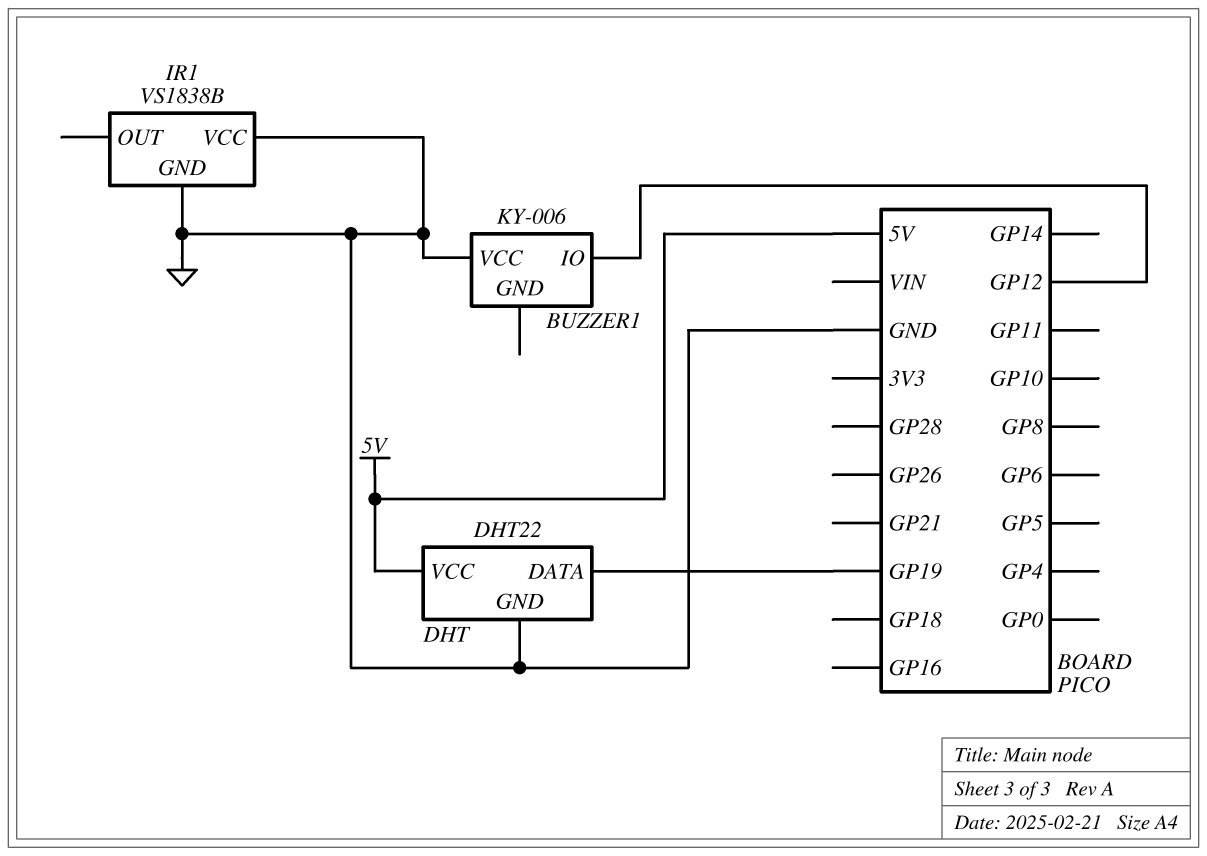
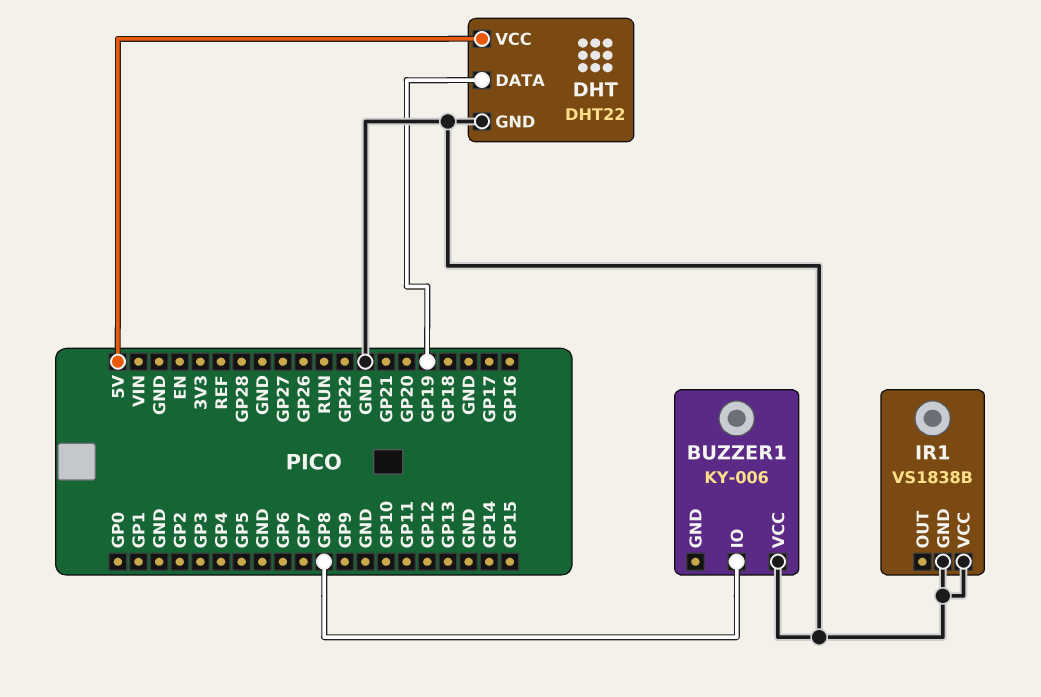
BUZZER1 pin IO: GP12 -> GP8

